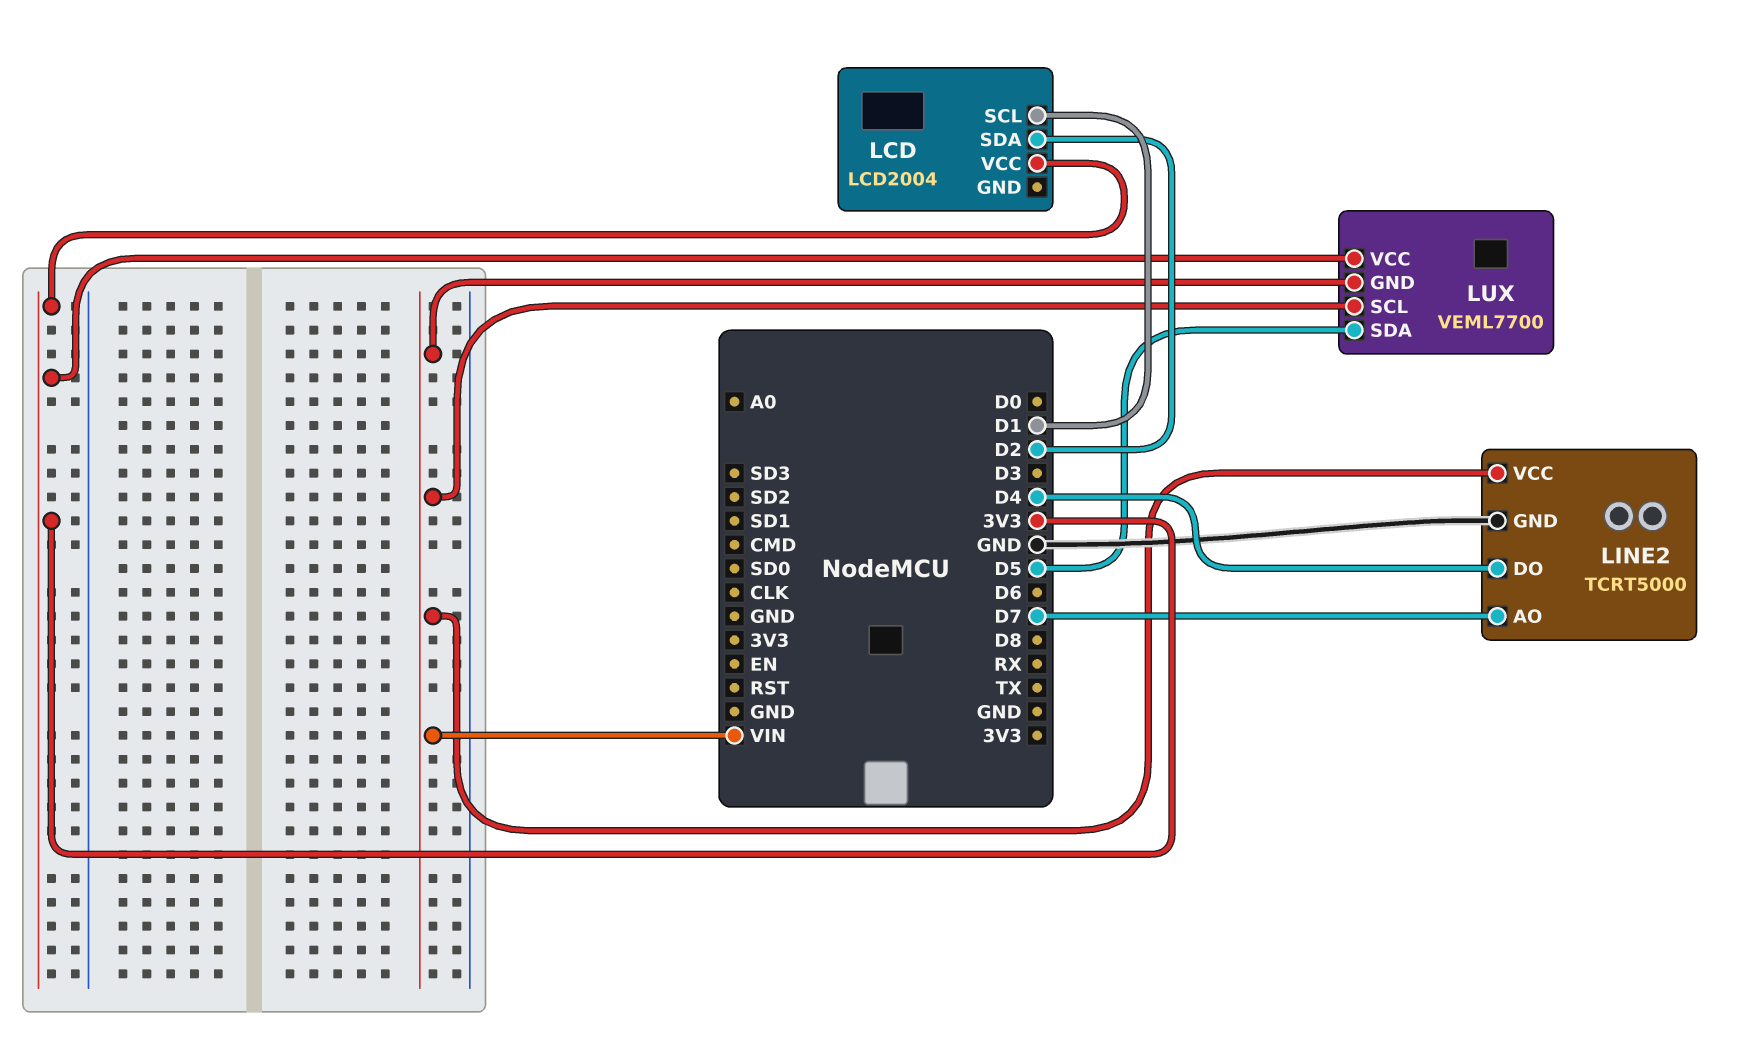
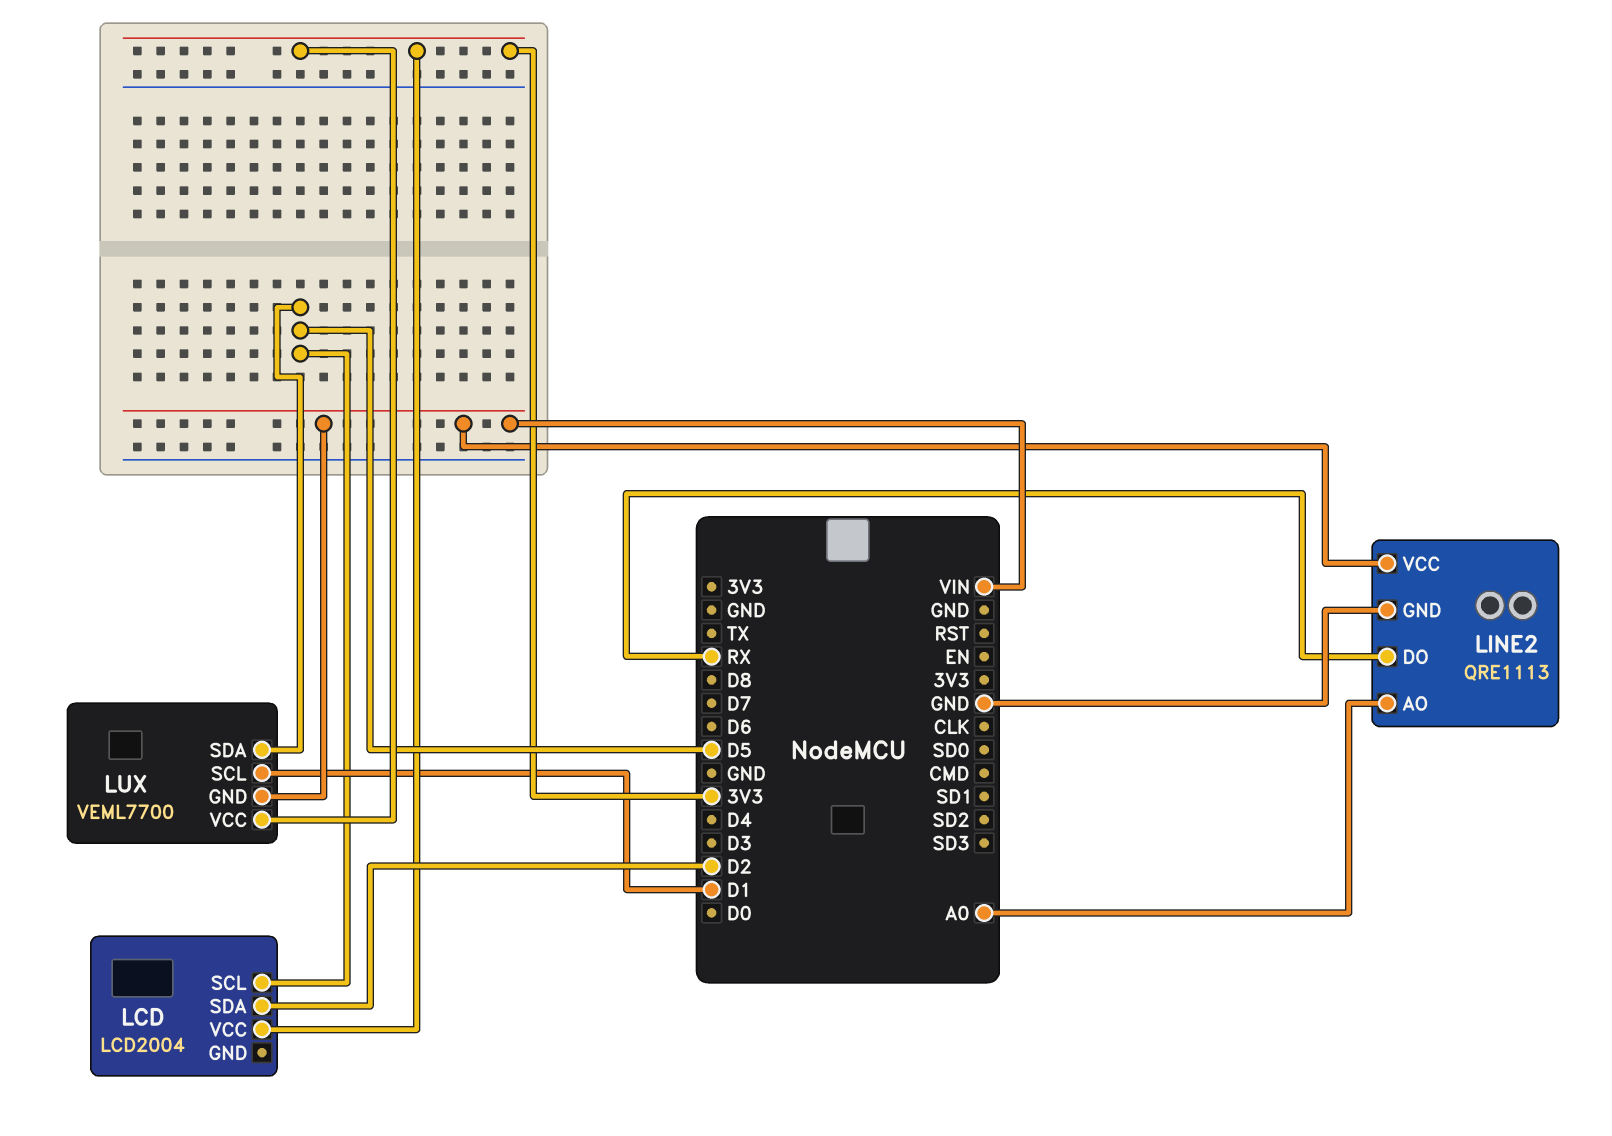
LCD pin SCL: D1 -> D5
LINE2: TCRT5000 -> QRE1113
LINE2 pin AO: D7 -> A0
LINE2 pin DO: D4 -> RX
LUX pin SCL: VIN -> D1

